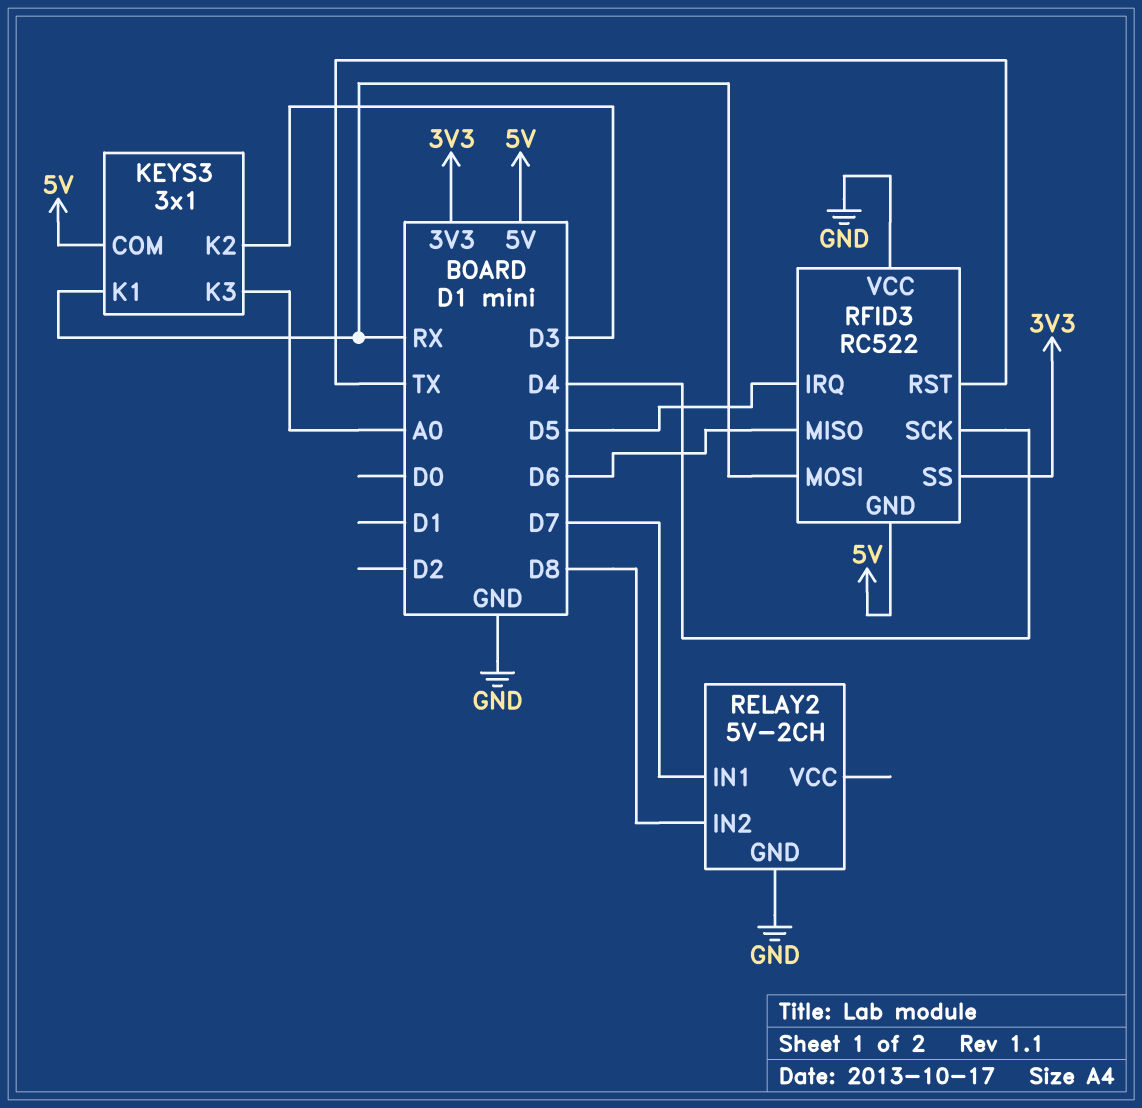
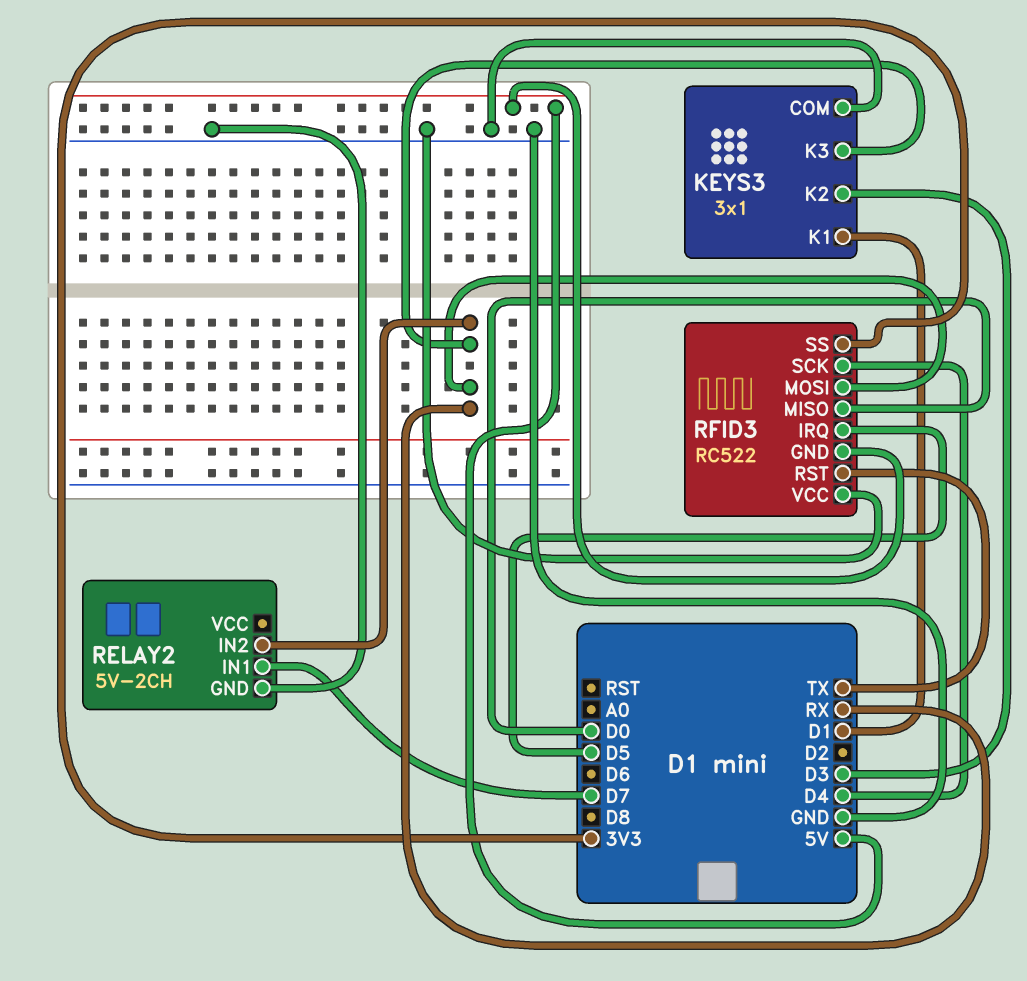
KEYS3 pin COM: 5V -> GND
KEYS3 pin K1: RX -> D1
KEYS3 pin K3: A0 -> RX
RELAY2 pin IN2: D8 -> RX
RFID3 pin MISO: D6 -> D0

